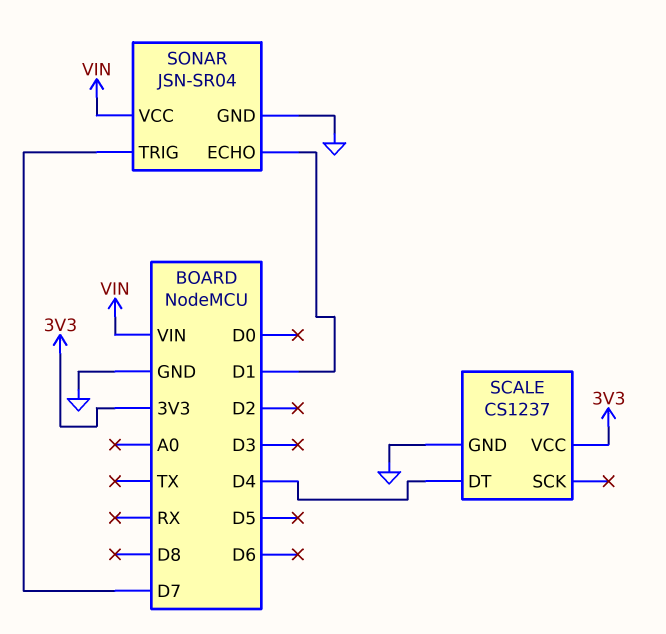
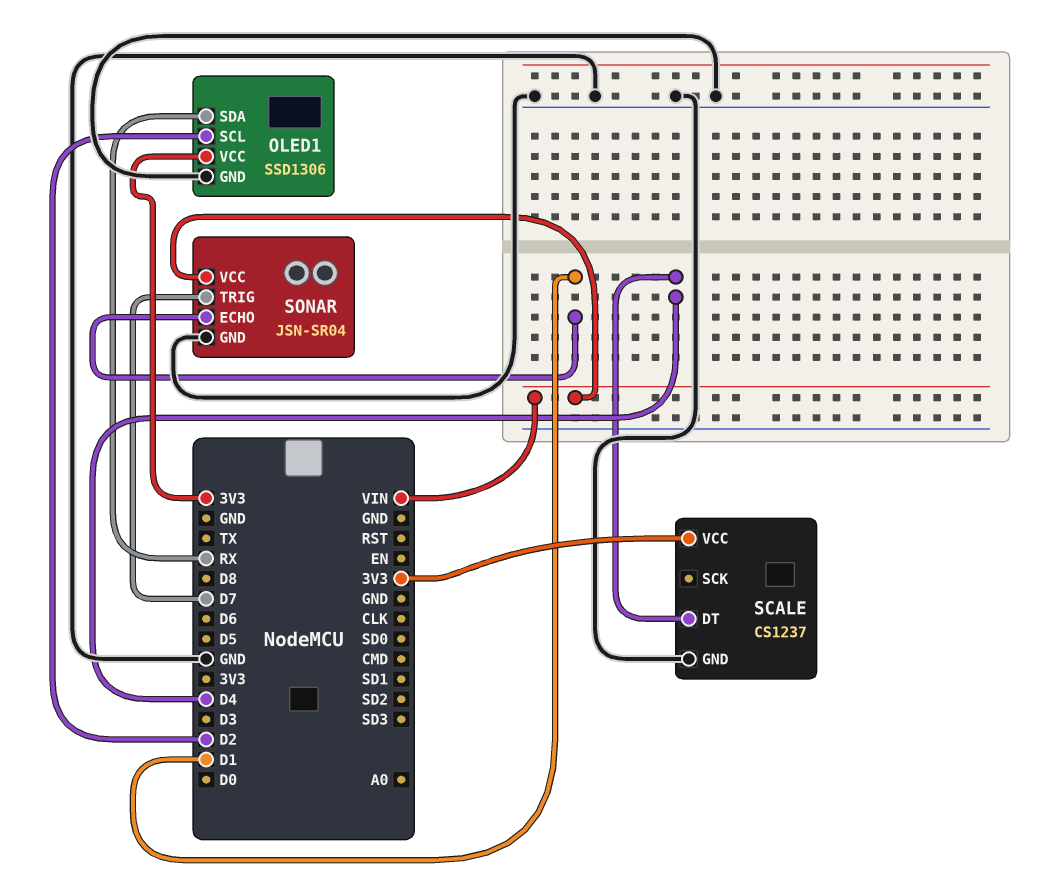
OLED1: none -> SSD1306
OLED1 pin GND: none -> GND
OLED1 pin SCL: none -> D2
OLED1 pin SDA: none -> RX
OLED1 pin VCC: none -> 3V3

